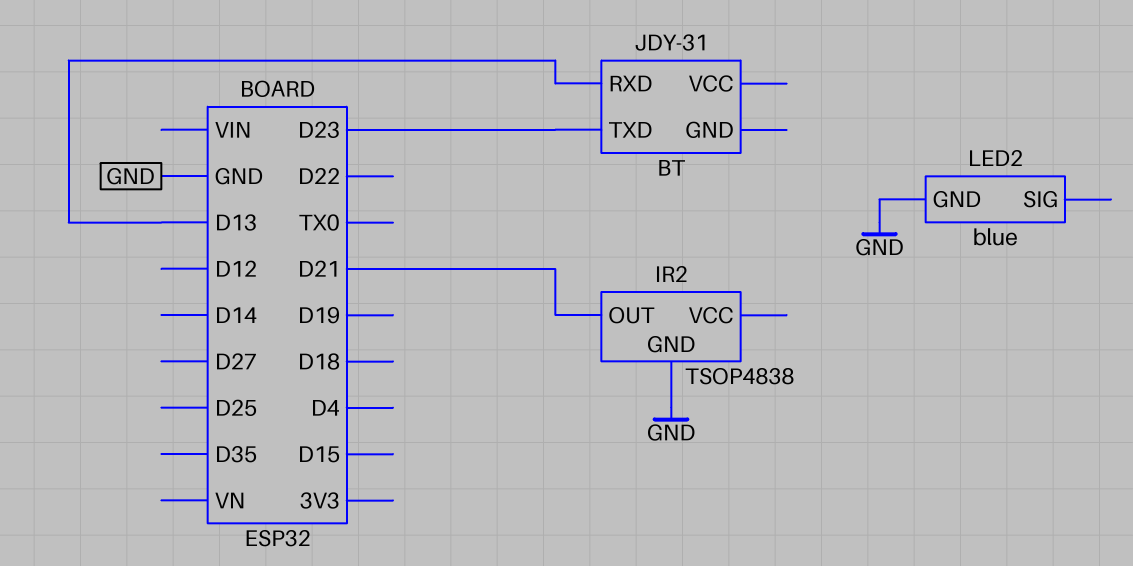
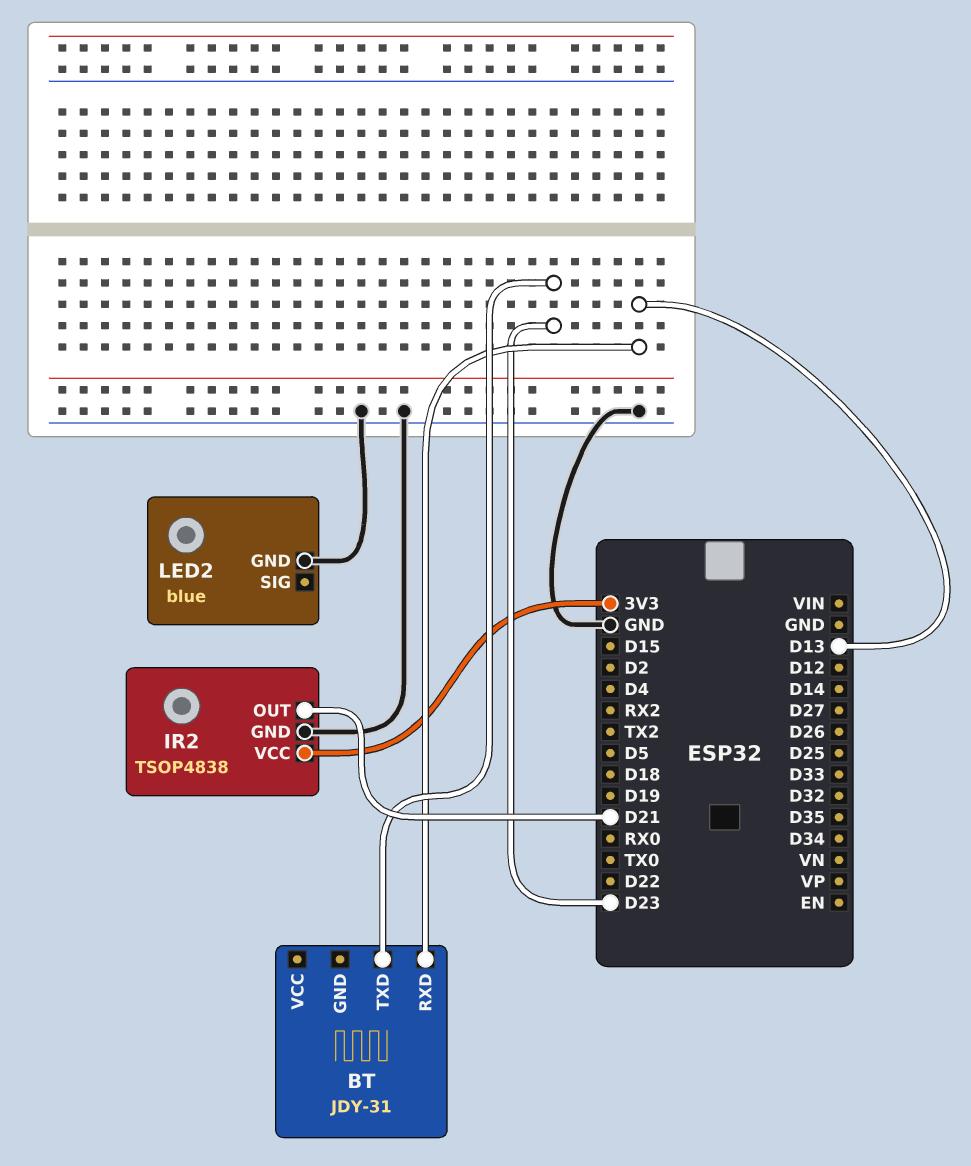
IR2 pin VCC: none -> 3V3

